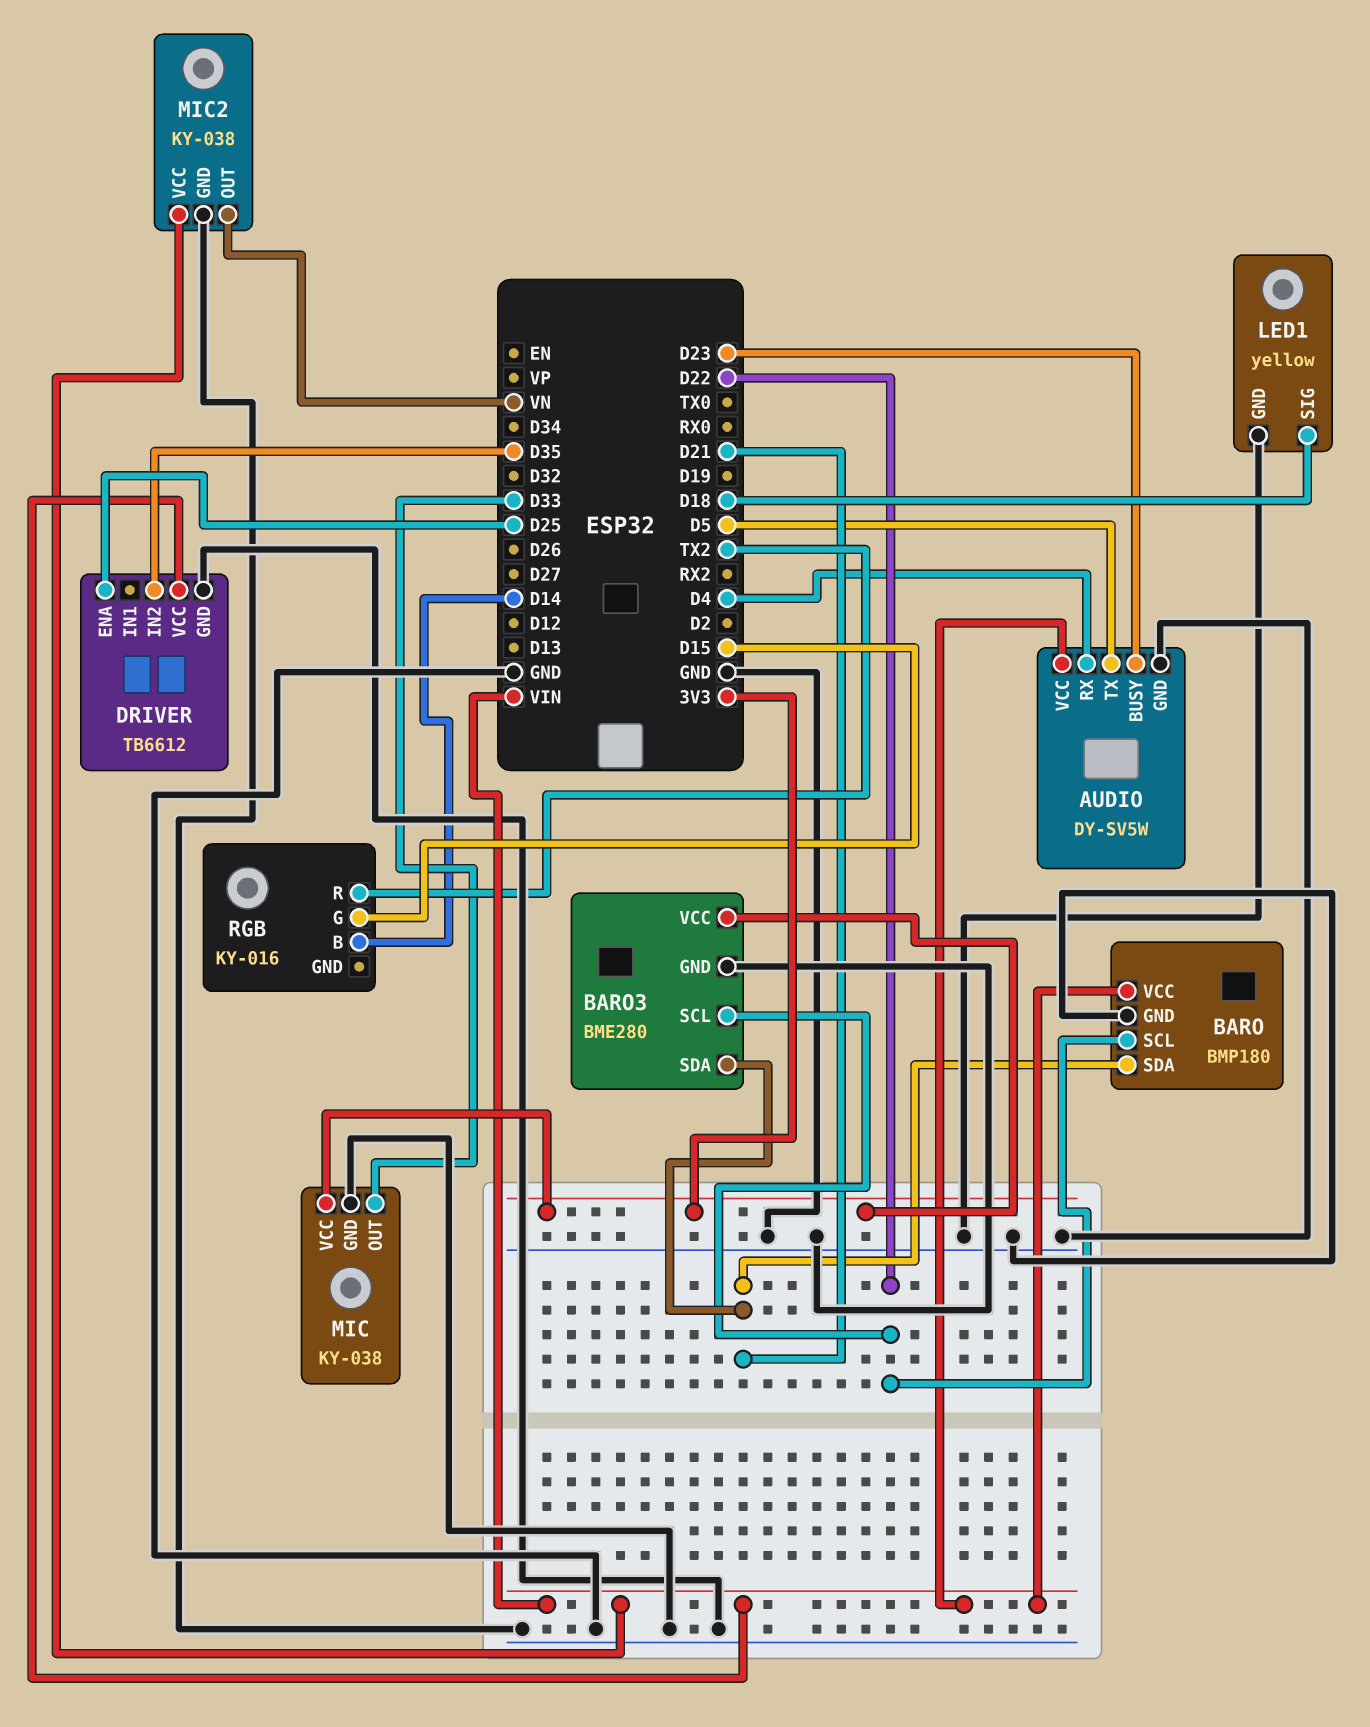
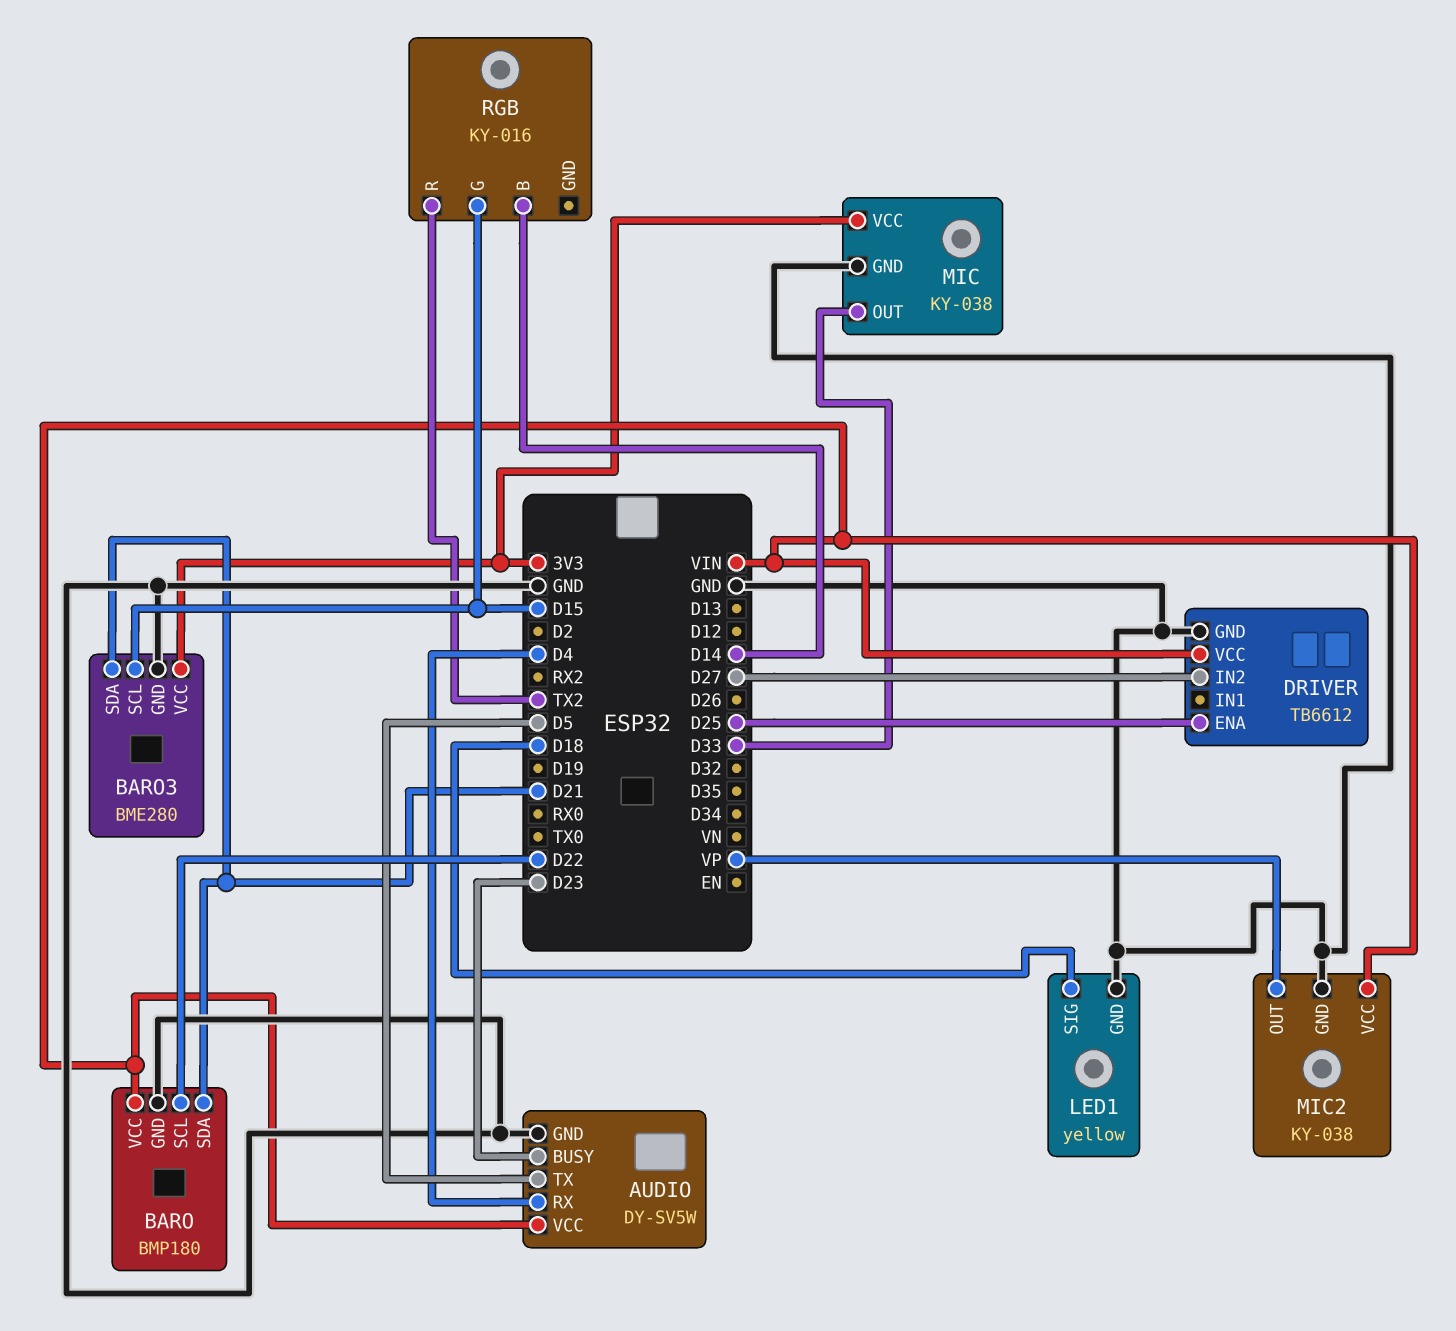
BARO3 pin SCL: D22 -> D15
DRIVER pin IN2: D35 -> D27
MIC2 pin OUT: VN -> VP

